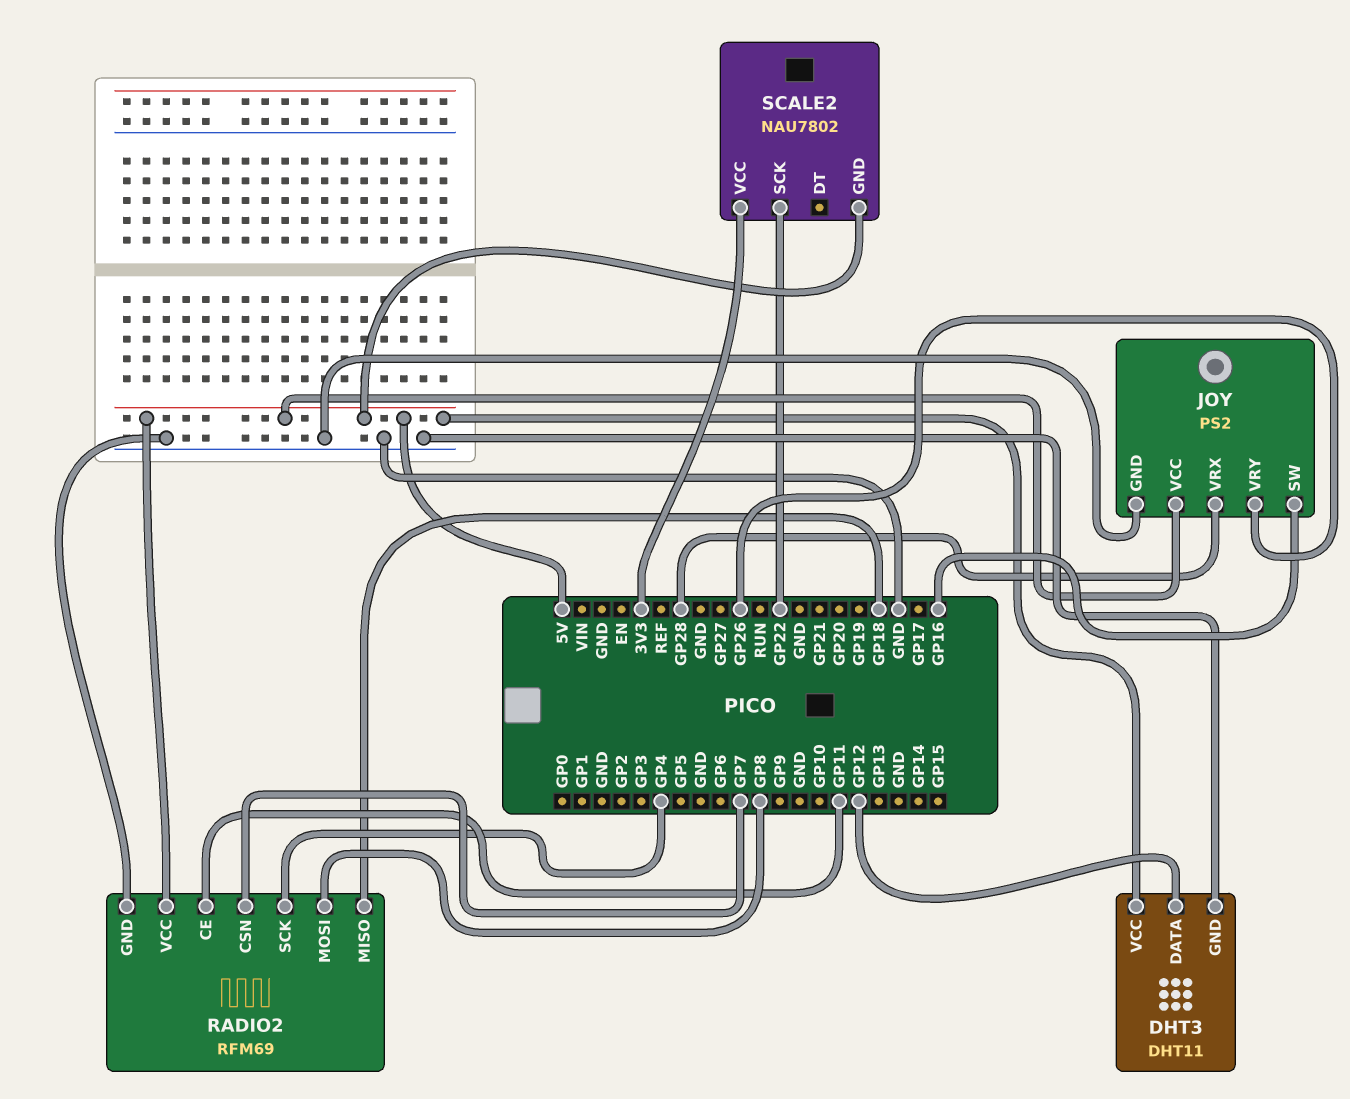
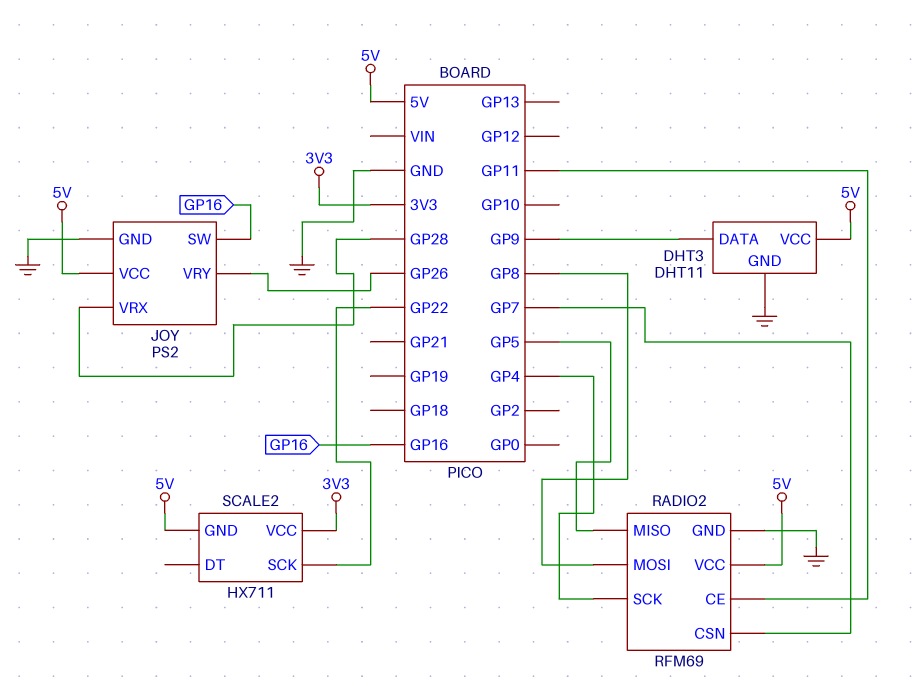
DHT3 pin DATA: GP12 -> GP9
RADIO2 pin MISO: GP18 -> GP5
SCALE2: NAU7802 -> HX711

